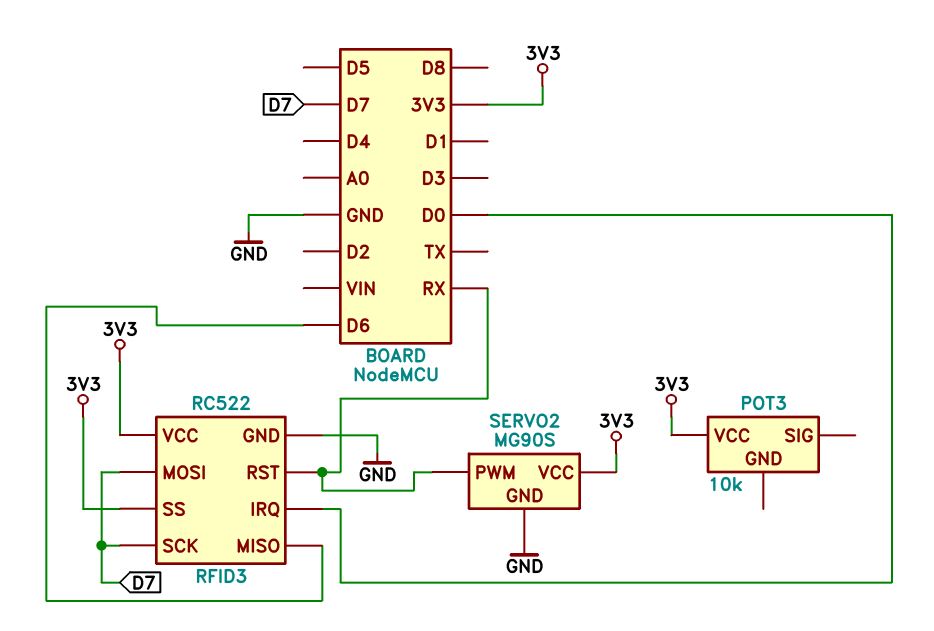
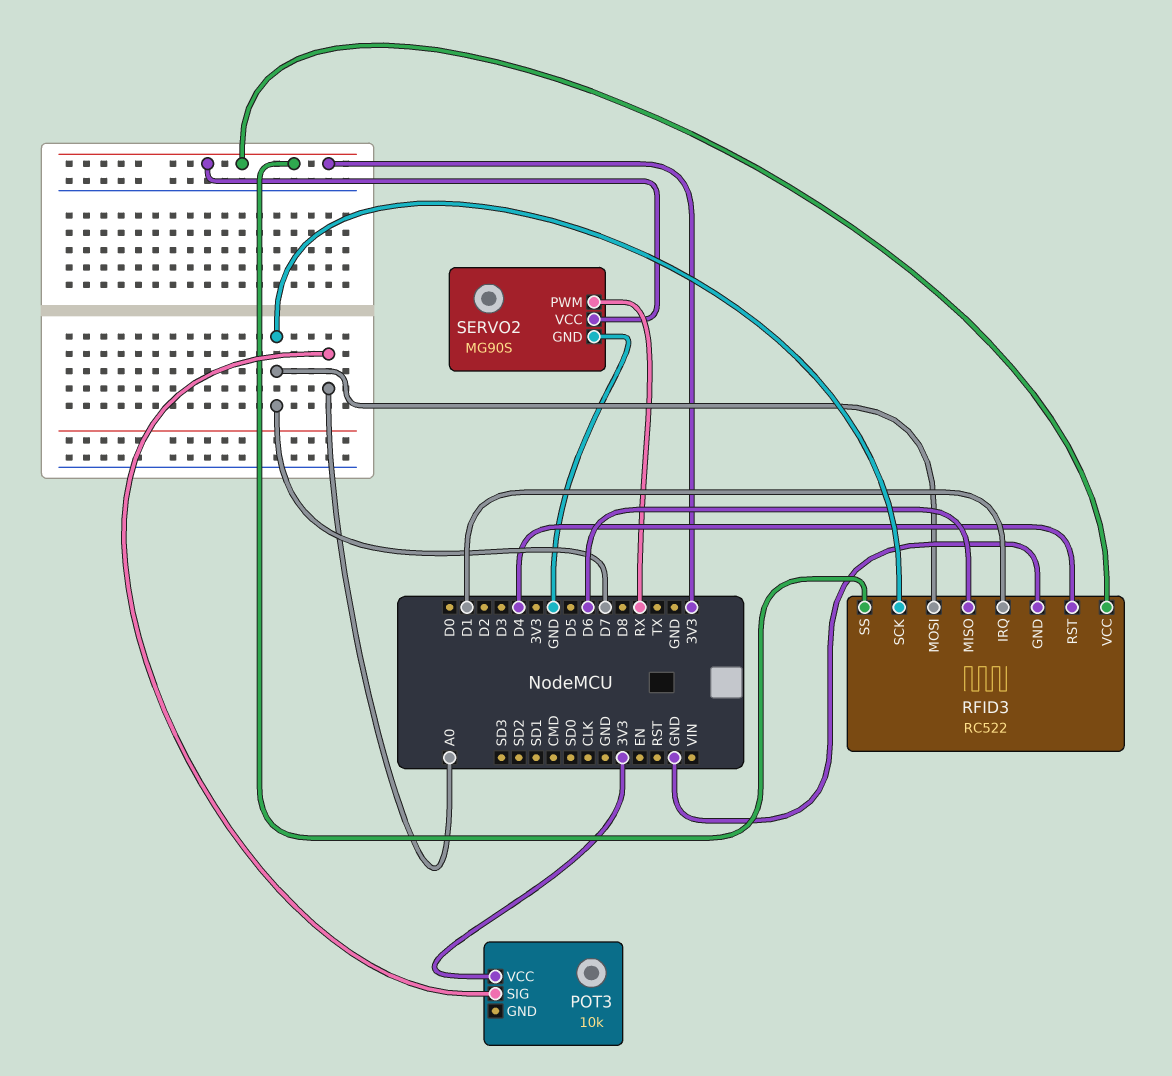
POT3 pin SIG: none -> A0
RFID3 pin IRQ: D0 -> D1
RFID3 pin RST: RX -> D4

